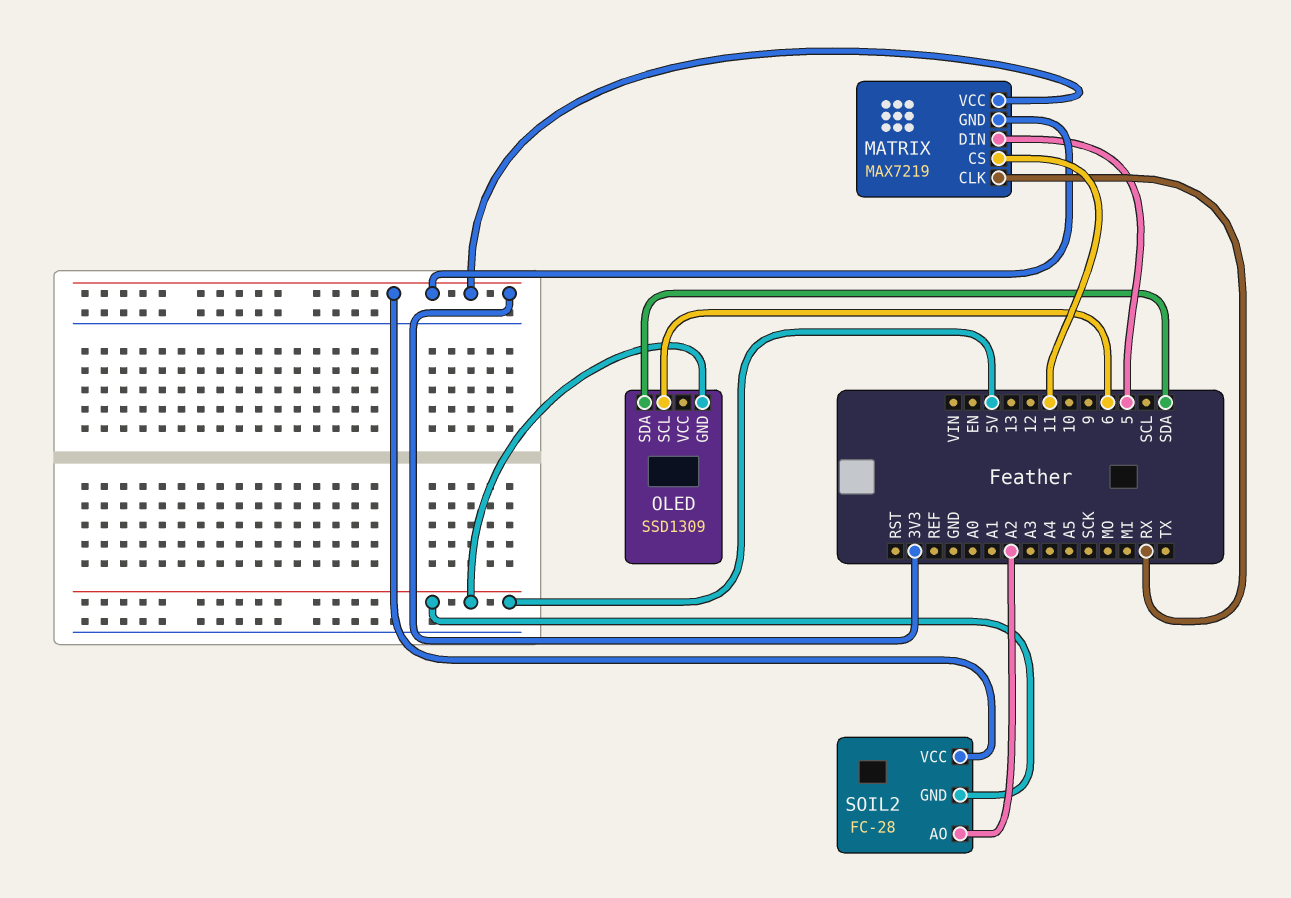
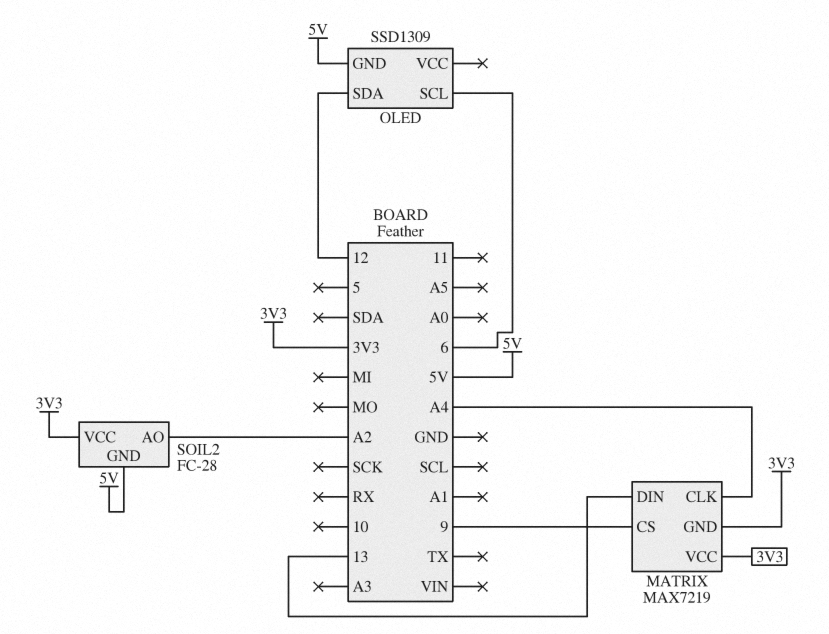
MATRIX pin CLK: RX -> A4
MATRIX pin CS: 11 -> 9
MATRIX pin DIN: 5 -> 13
OLED pin SDA: SDA -> 12

